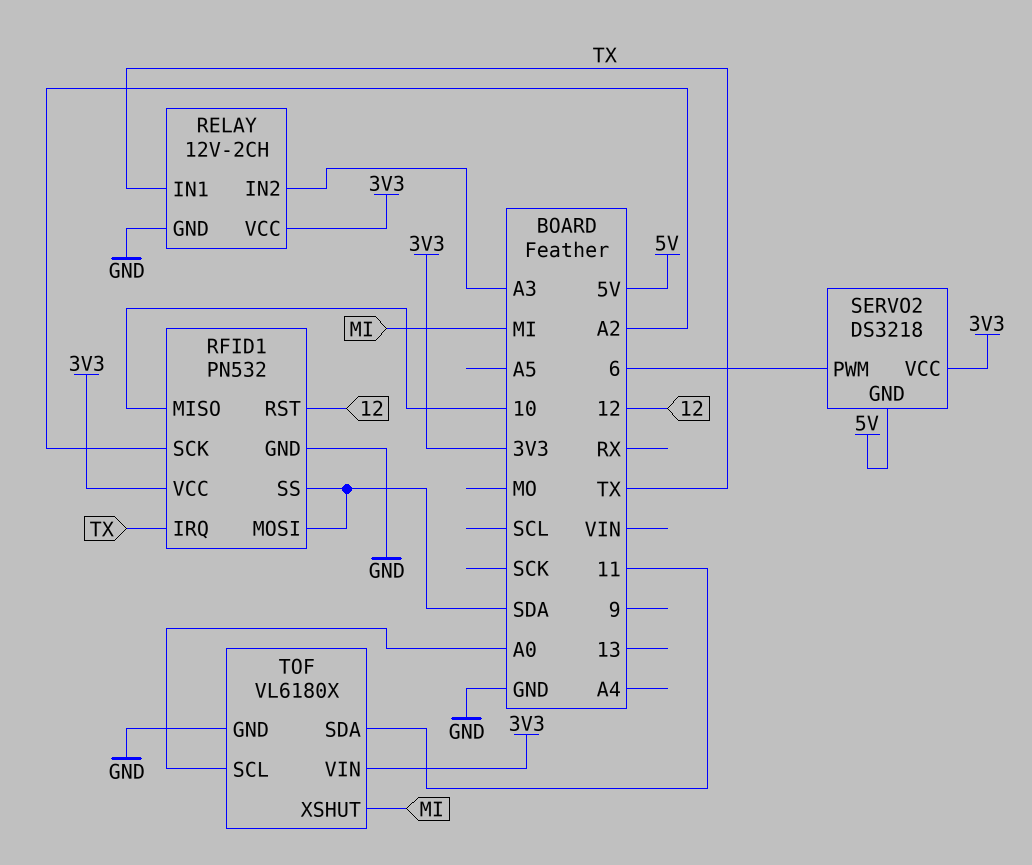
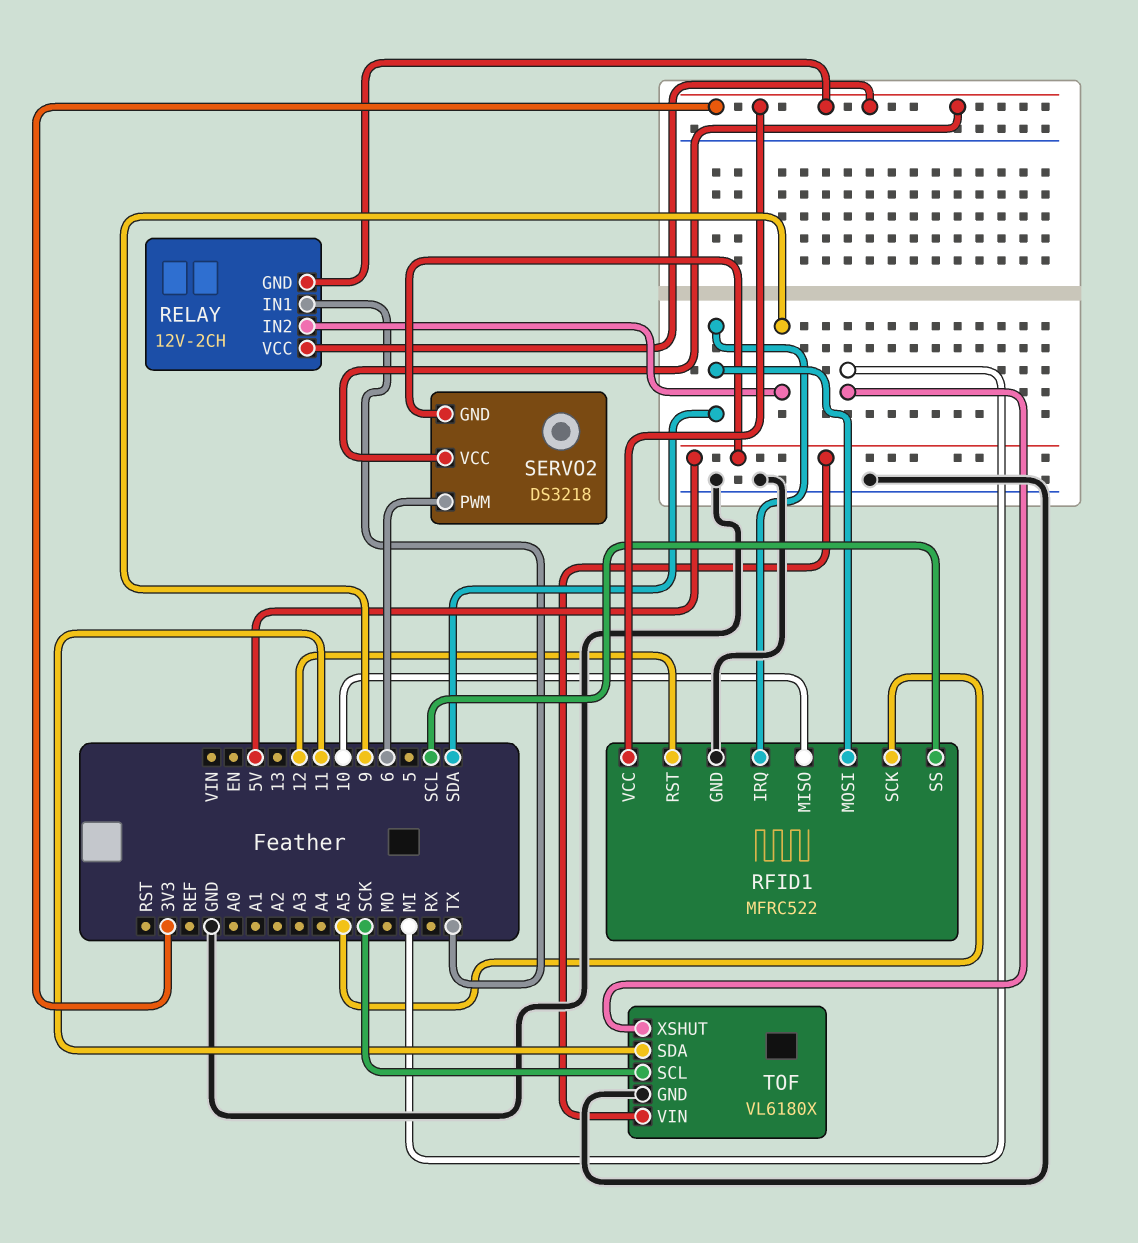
RELAY pin GND: GND -> 3V3
RELAY pin IN2: A3 -> 9
RFID1: PN532 -> MFRC522
RFID1 pin IRQ: TX -> SDA
RFID1 pin SCK: A2 -> A5
RFID1 pin SS: SDA -> SCL
TOF pin SCL: A0 -> SCK
TOF pin VIN: 3V3 -> 5V

